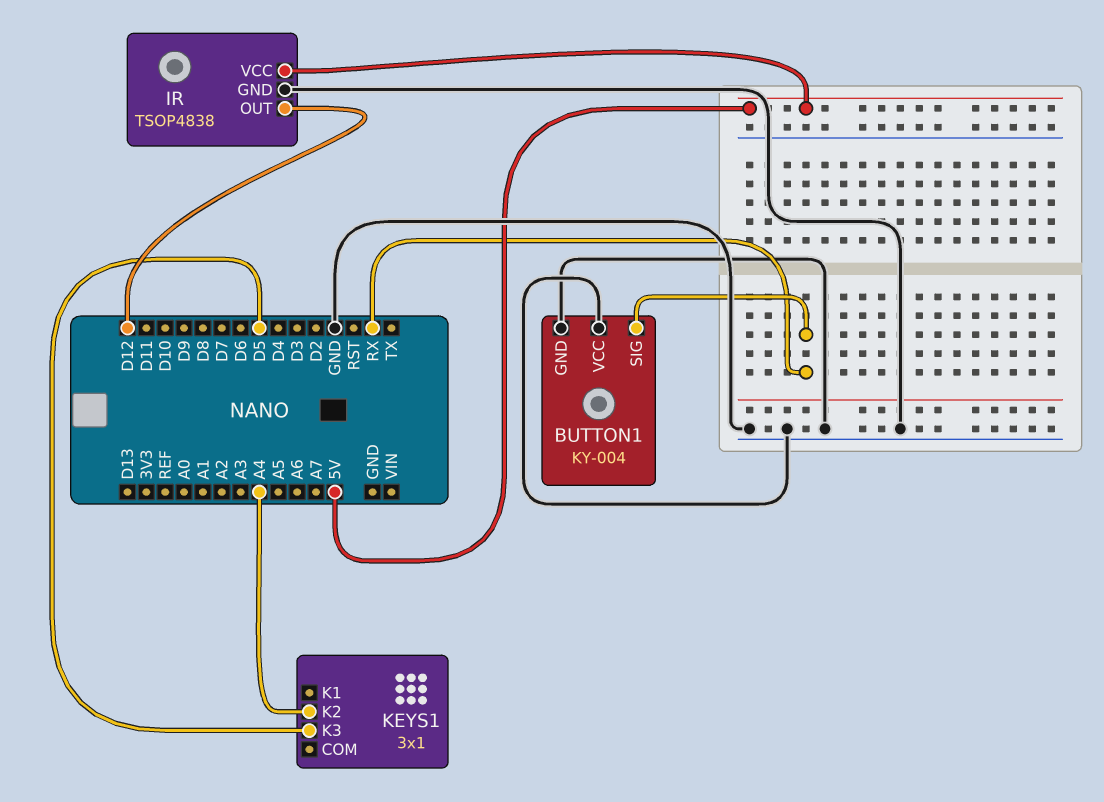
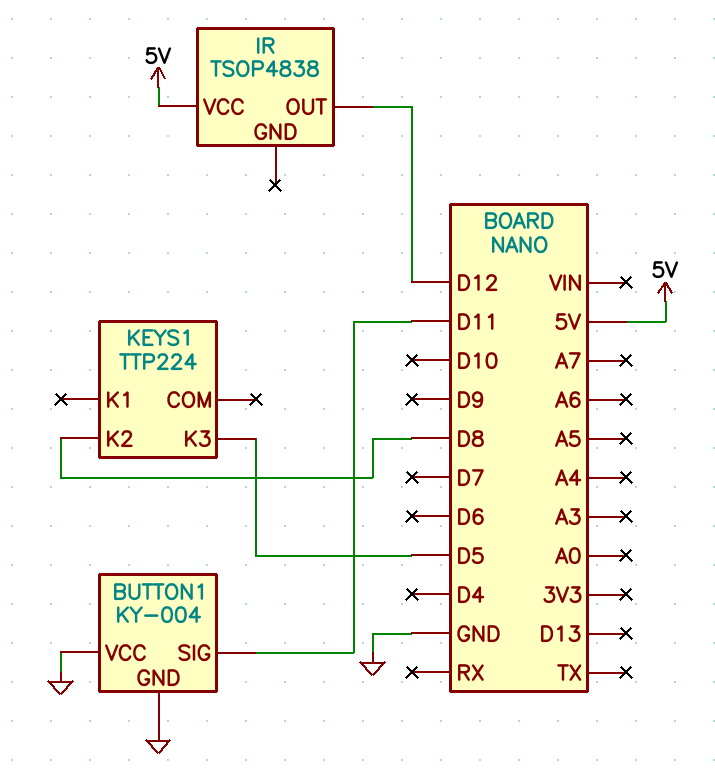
BUTTON1 pin SIG: RX -> D11
IR pin GND: GND -> none
KEYS1: 3x1 -> TTP224
KEYS1 pin K2: A4 -> D8

